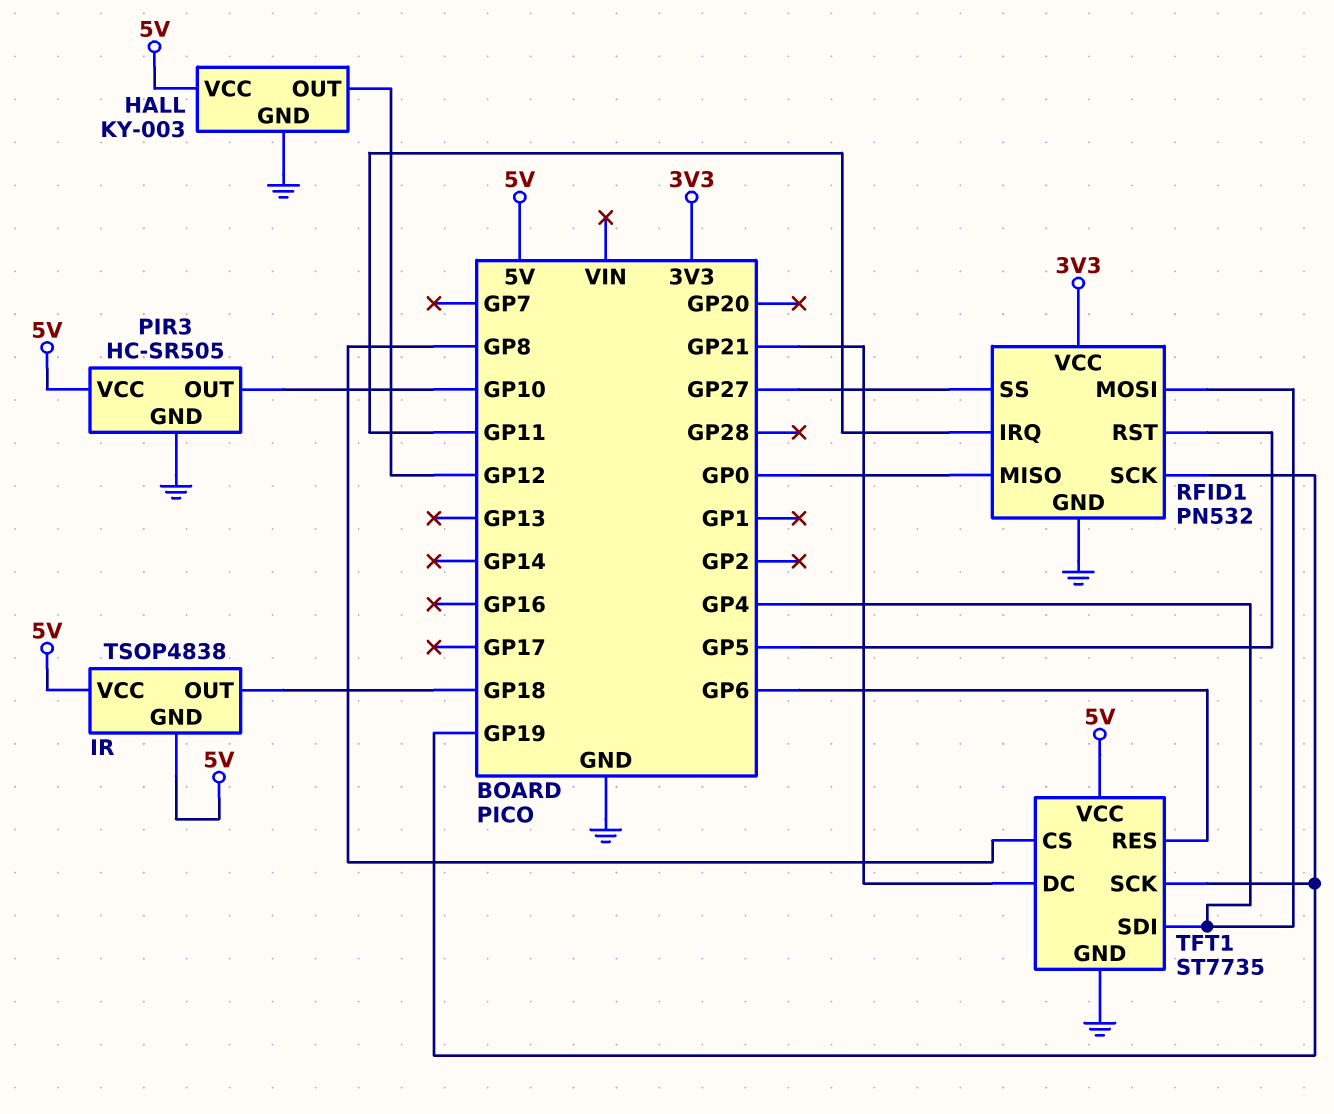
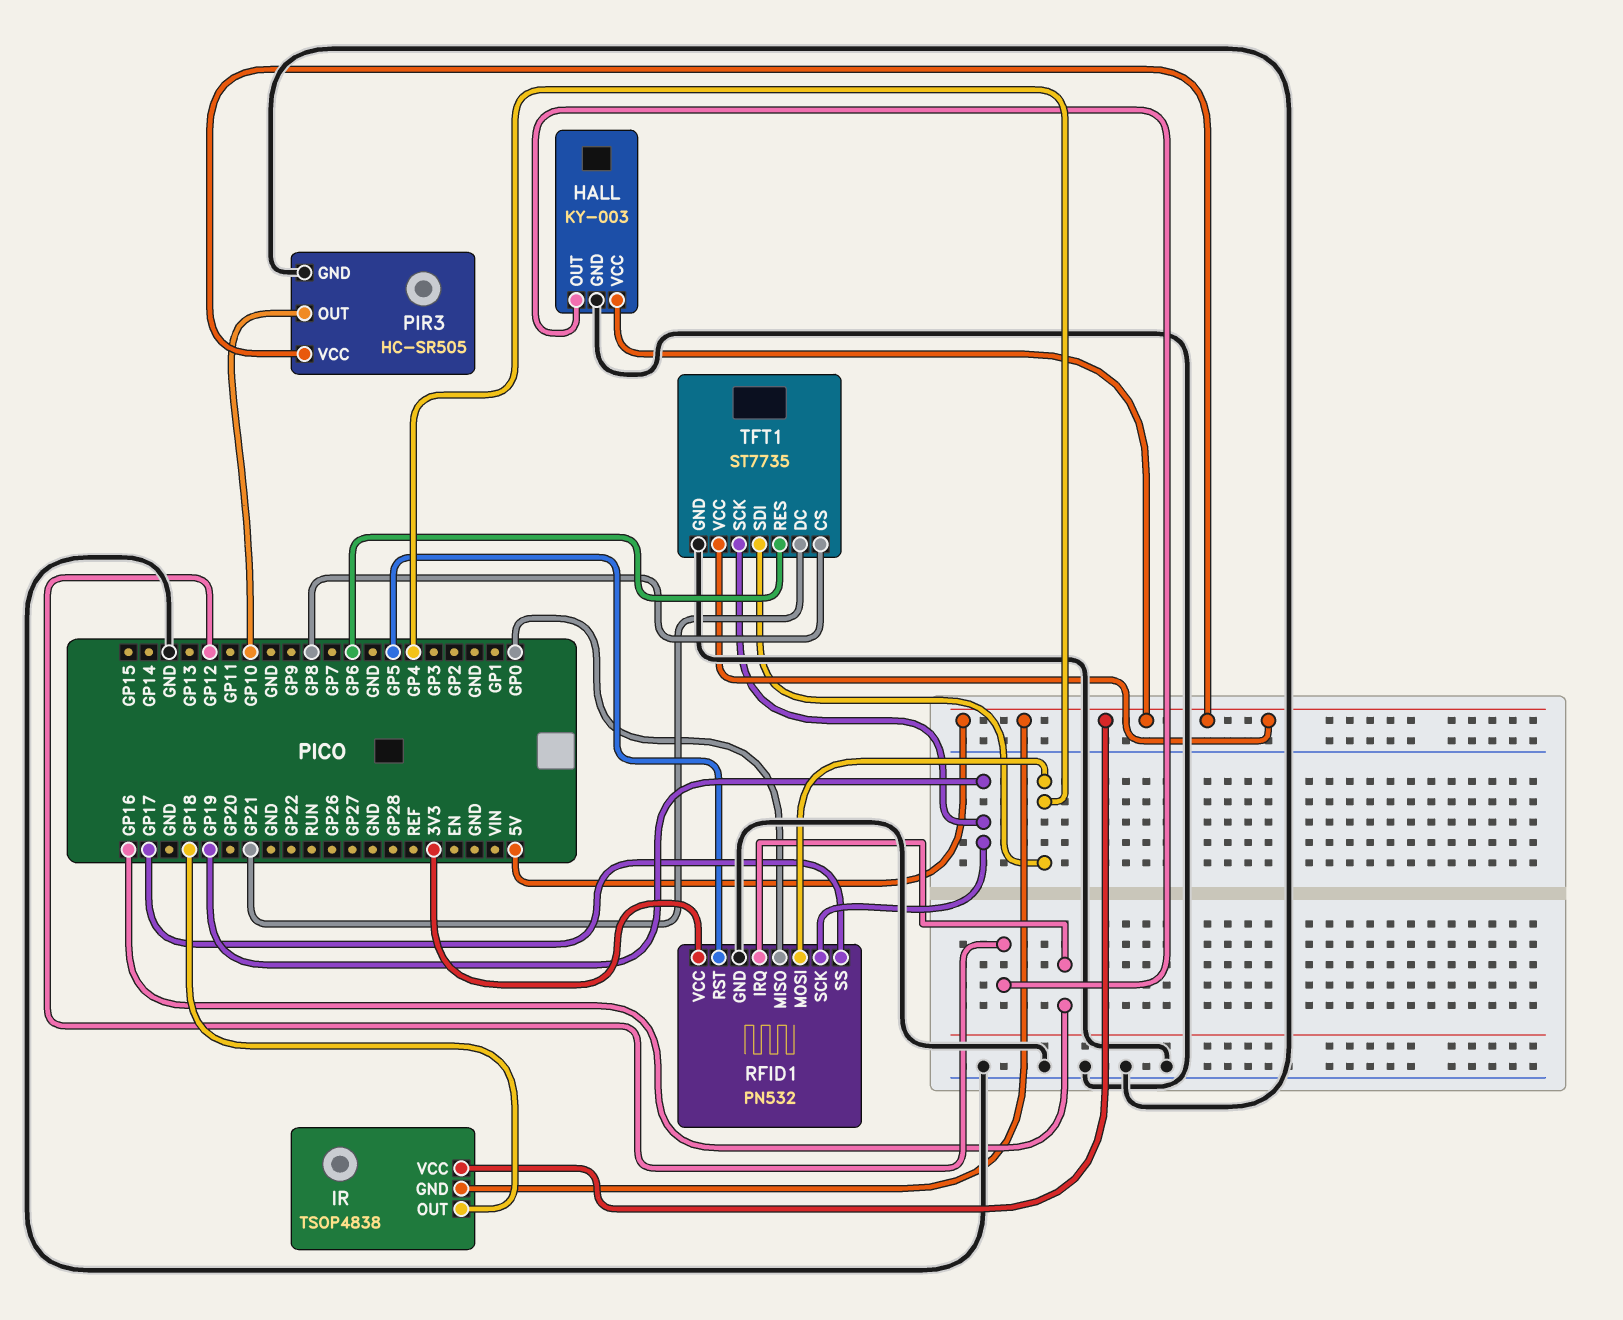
RFID1 pin IRQ: GP11 -> GP16
RFID1 pin SS: GP27 -> GP17

